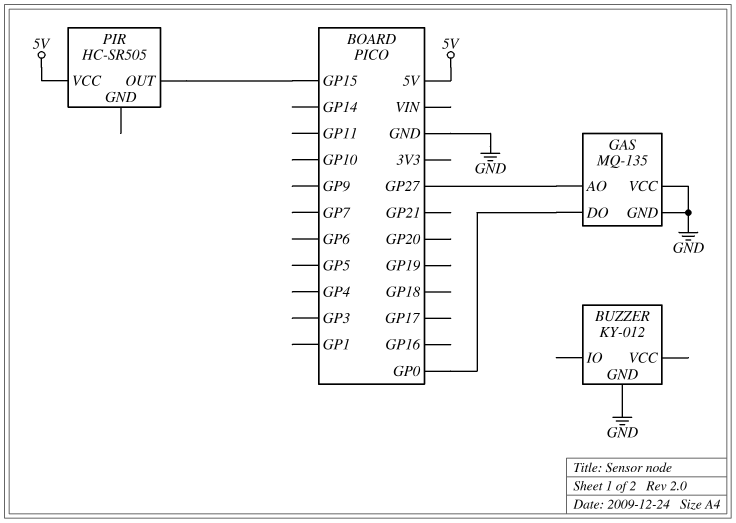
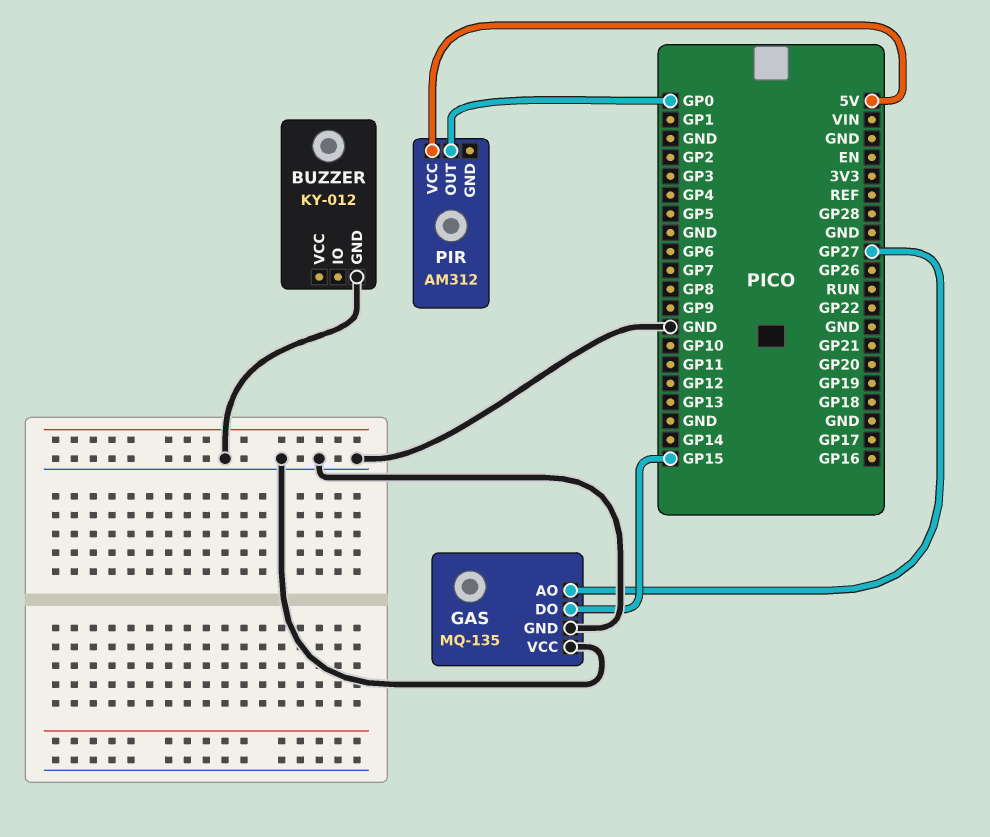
GAS pin DO: GP0 -> GP15
PIR: HC-SR505 -> AM312
PIR pin OUT: GP15 -> GP0

